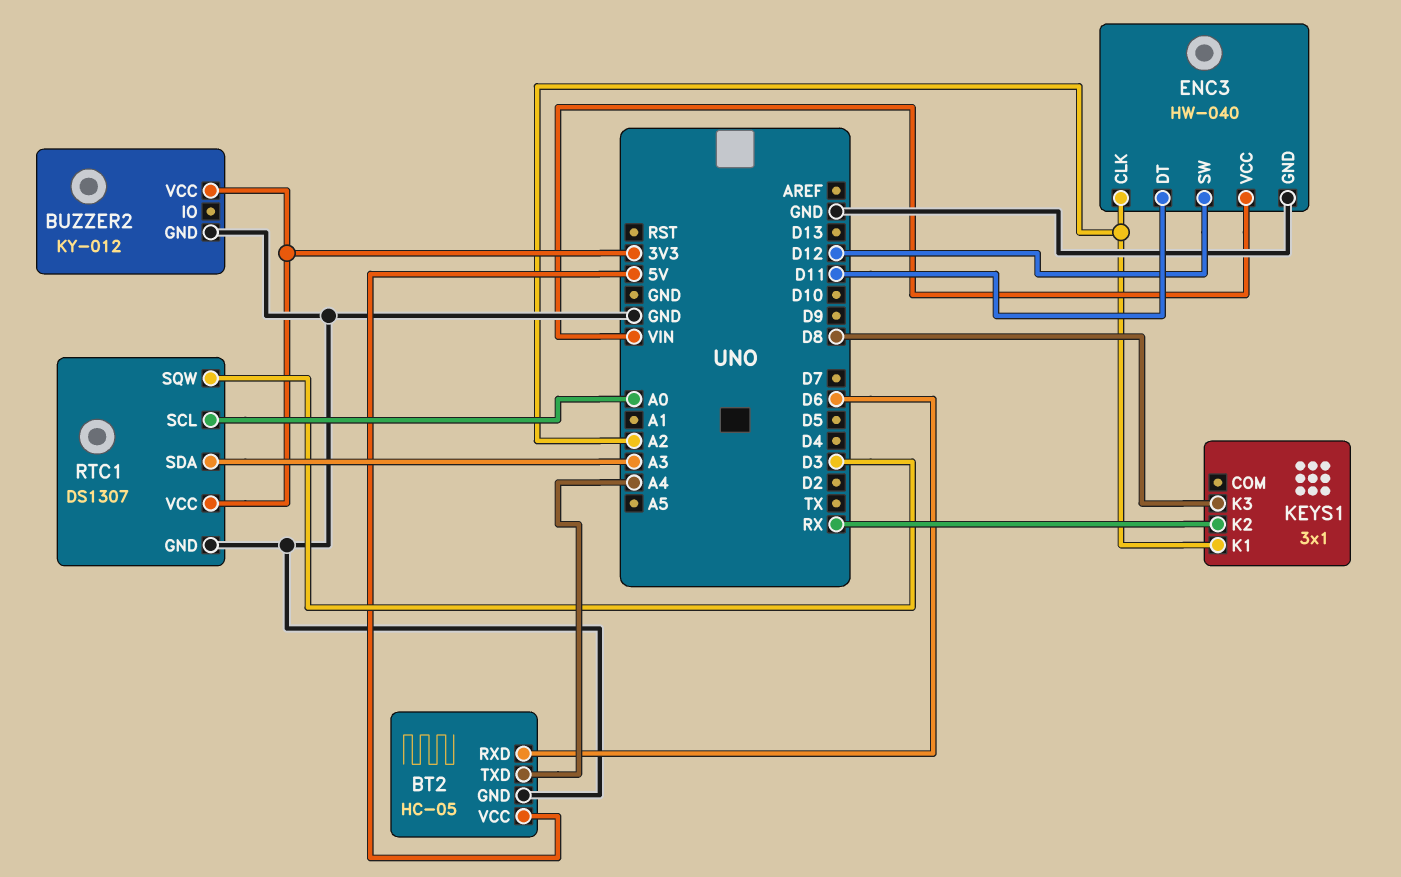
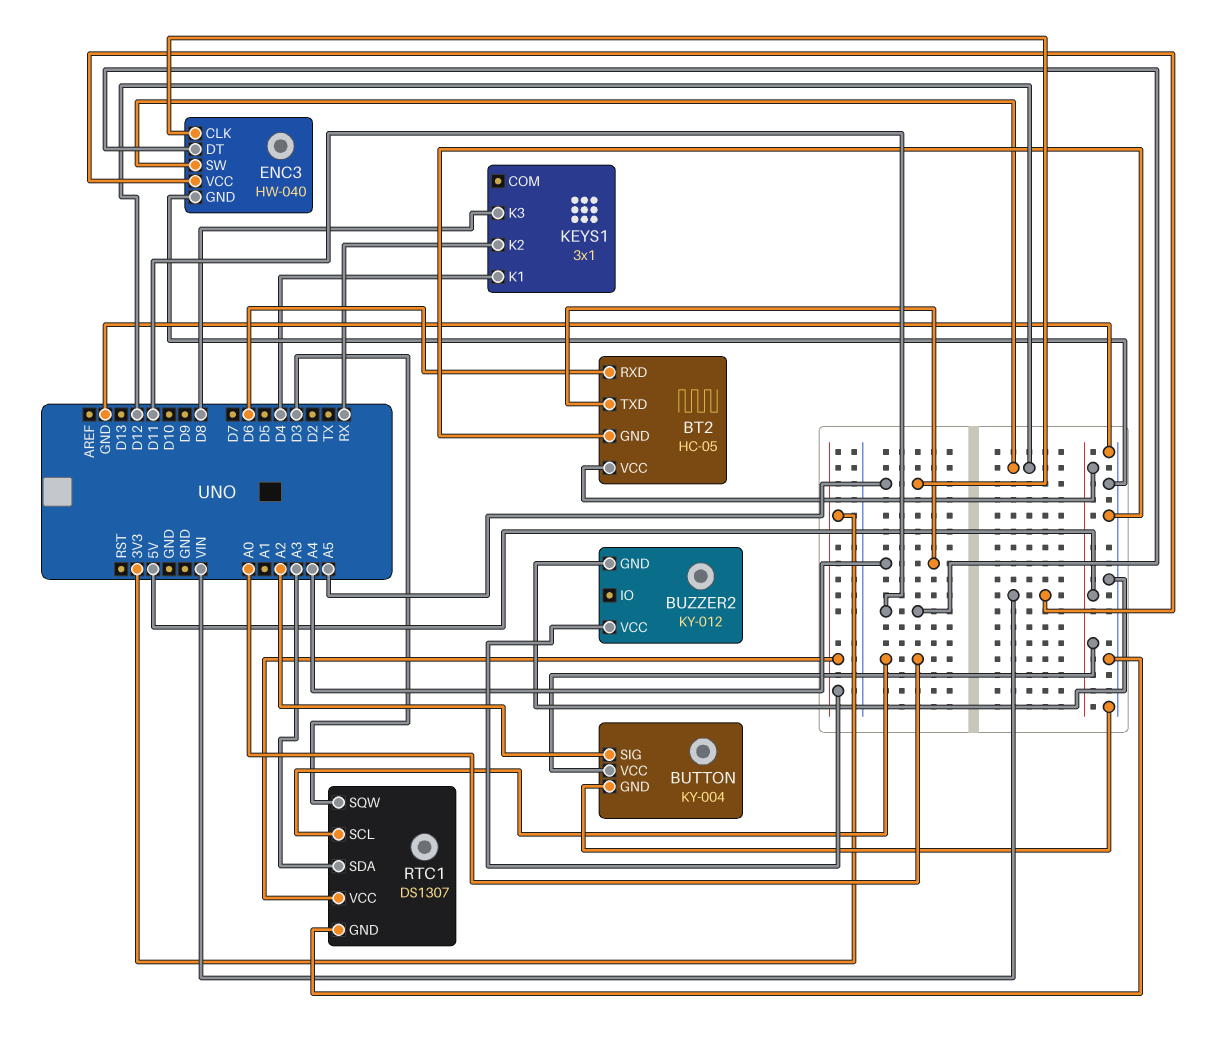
BUTTON: none -> KY-004
BUTTON pin GND: none -> GND
BUTTON pin SIG: none -> A2
BUTTON pin VCC: none -> 5V
ENC3 pin CLK: A2 -> A5
KEYS1 pin K1: A2 -> D4

